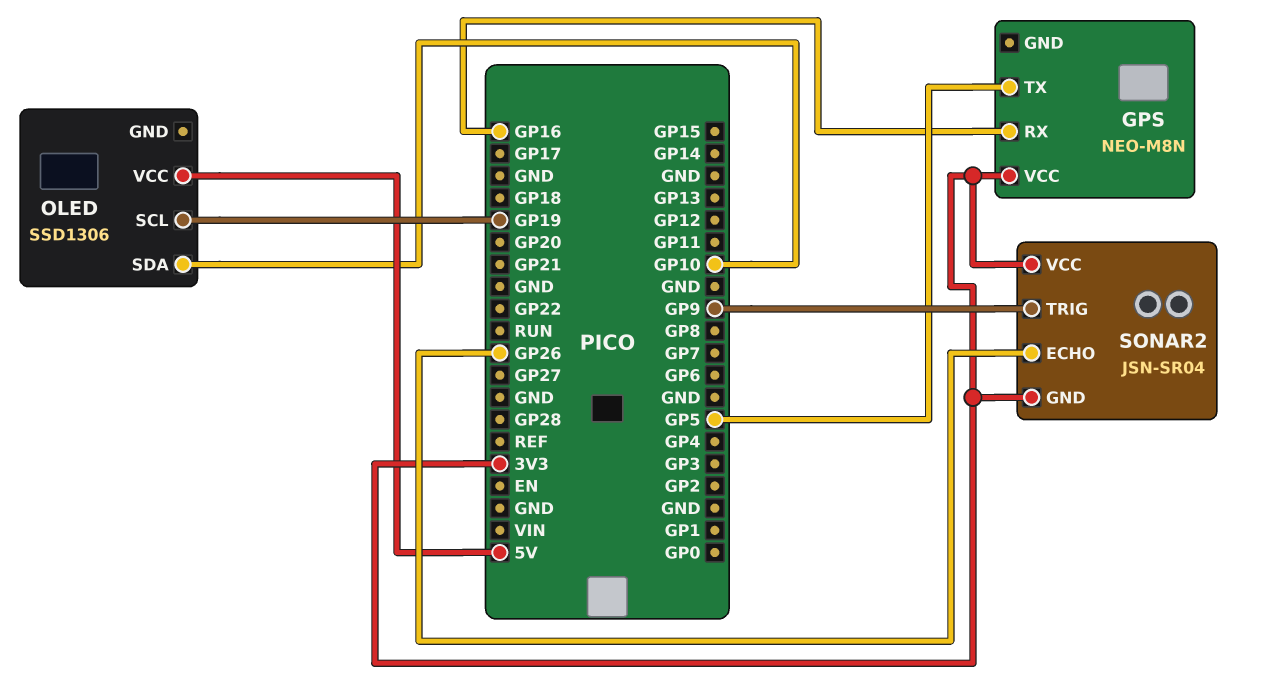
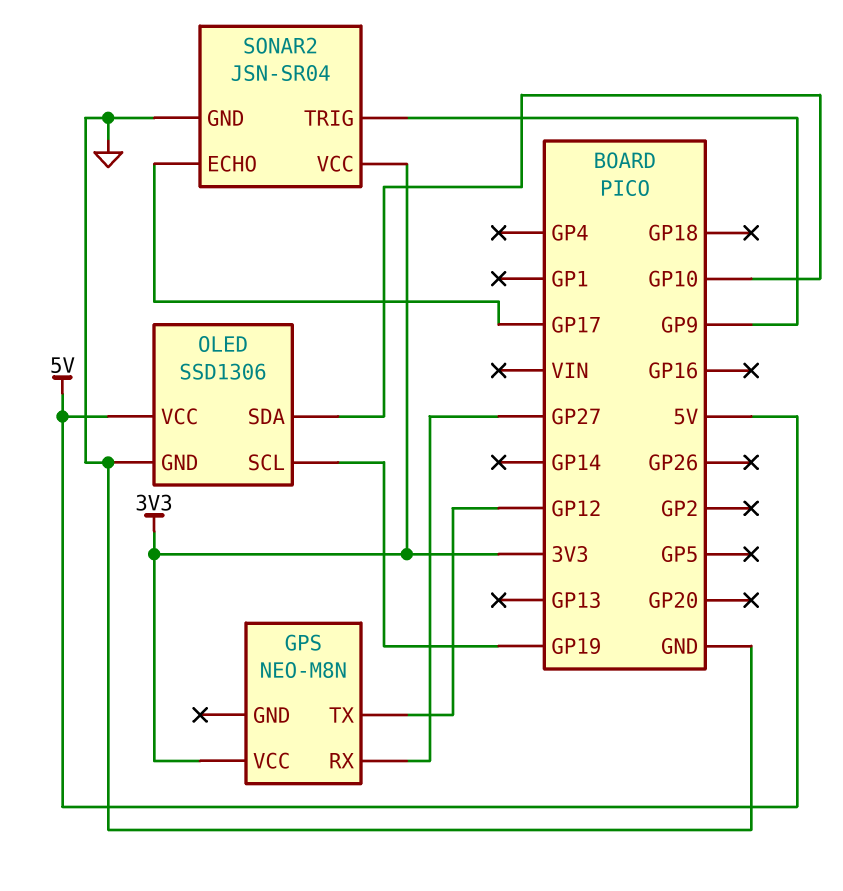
GPS pin RX: GP16 -> GP27
GPS pin TX: GP5 -> GP12
OLED pin GND: none -> GND
SONAR2 pin ECHO: GP26 -> GP17
SONAR2 pin GND: 3V3 -> GND

